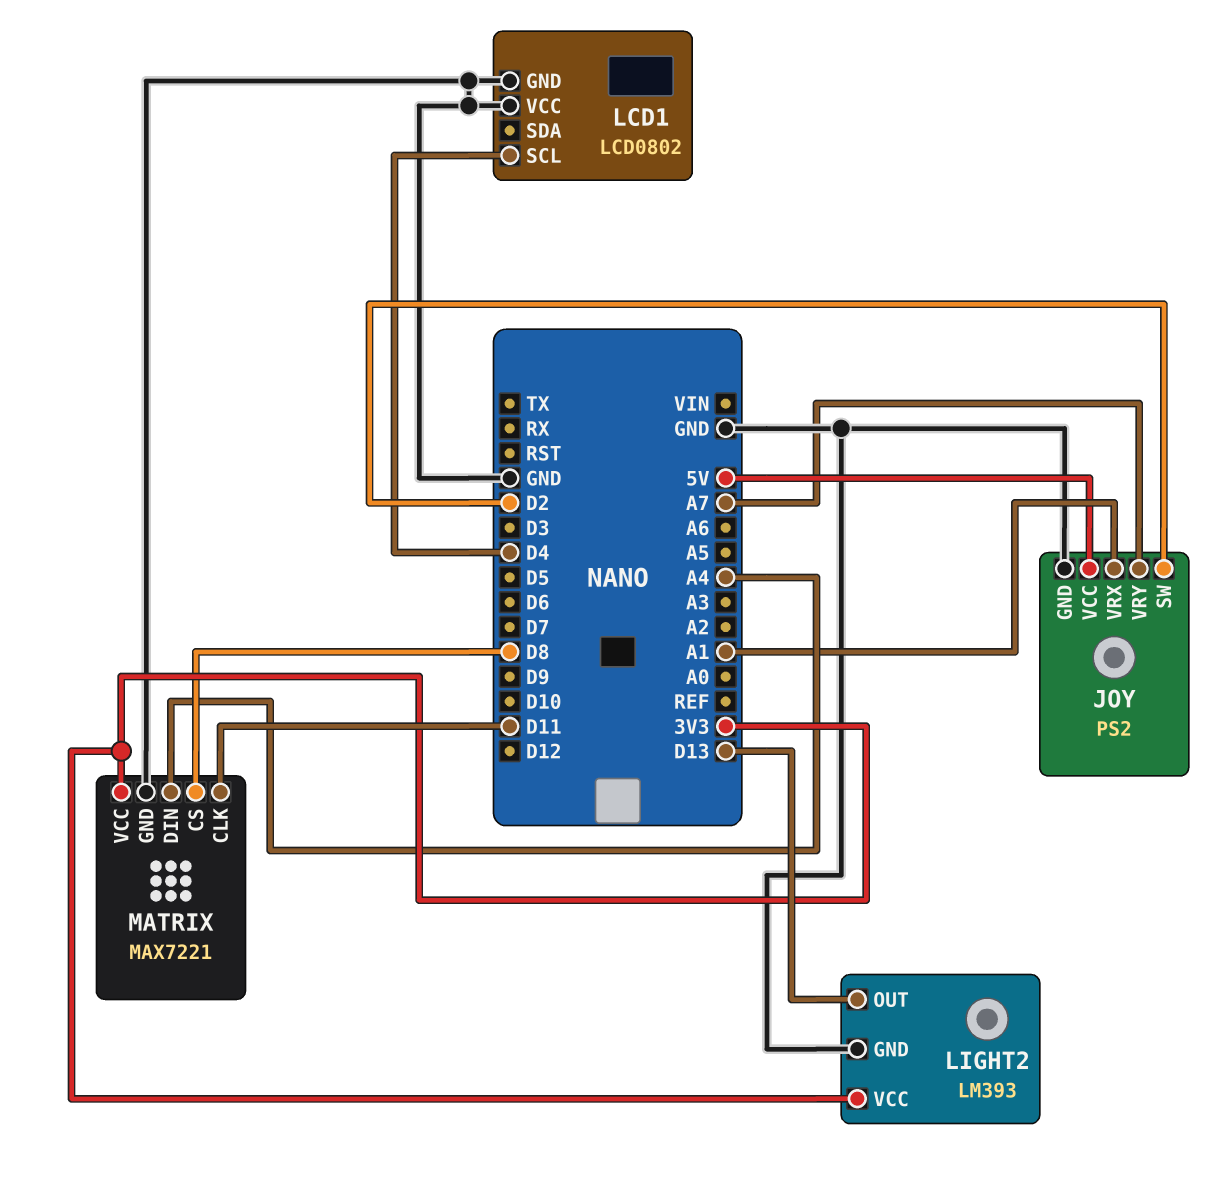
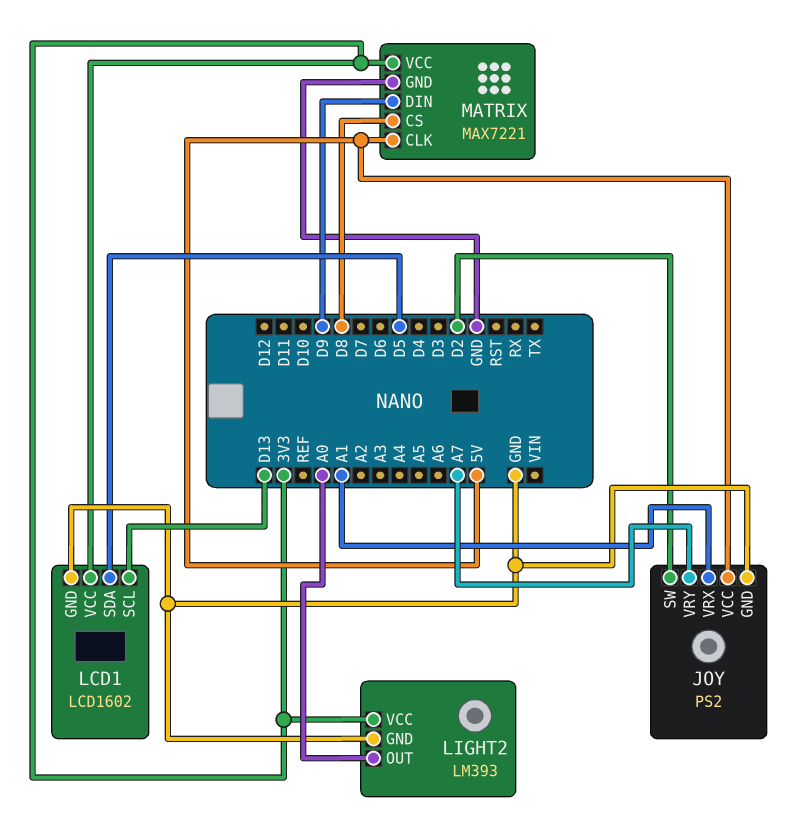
LCD1: LCD0802 -> LCD1602
LCD1 pin SCL: D4 -> D13
LCD1 pin SDA: none -> D5
LCD1 pin VCC: GND -> 3V3
LIGHT2 pin OUT: D13 -> A0
MATRIX pin CLK: D11 -> 5V
MATRIX pin DIN: A4 -> D9

